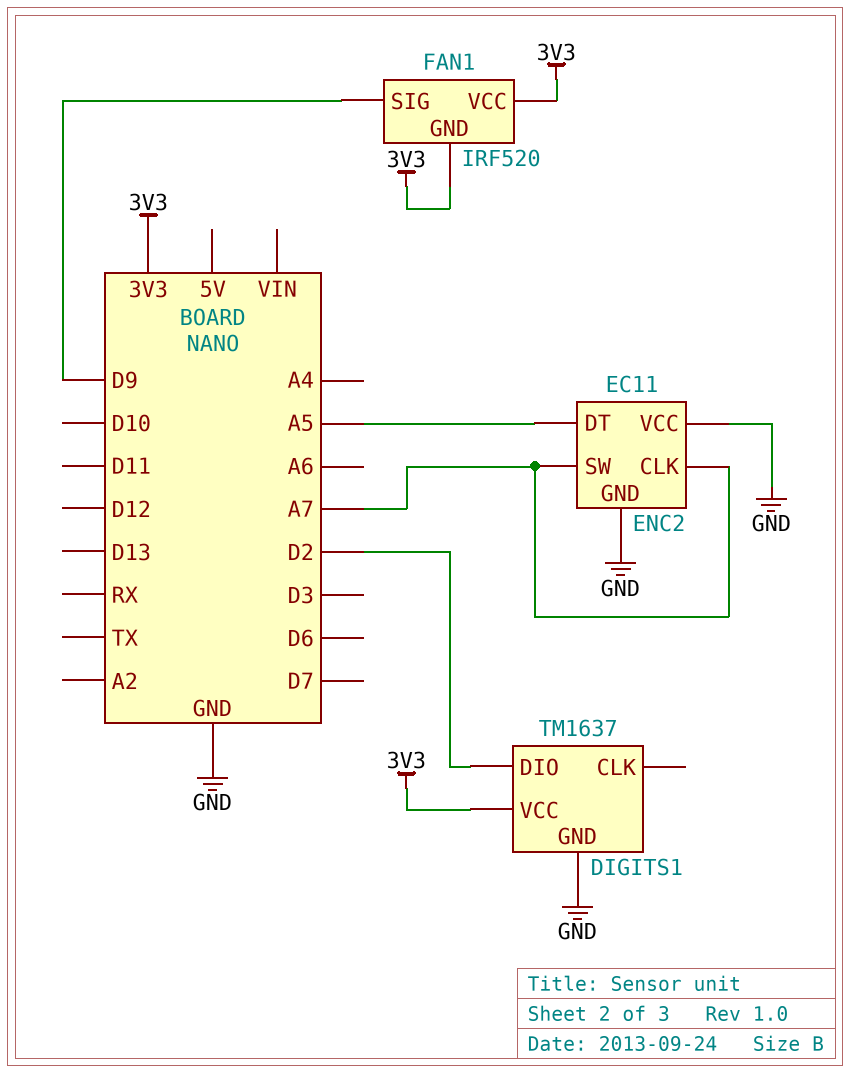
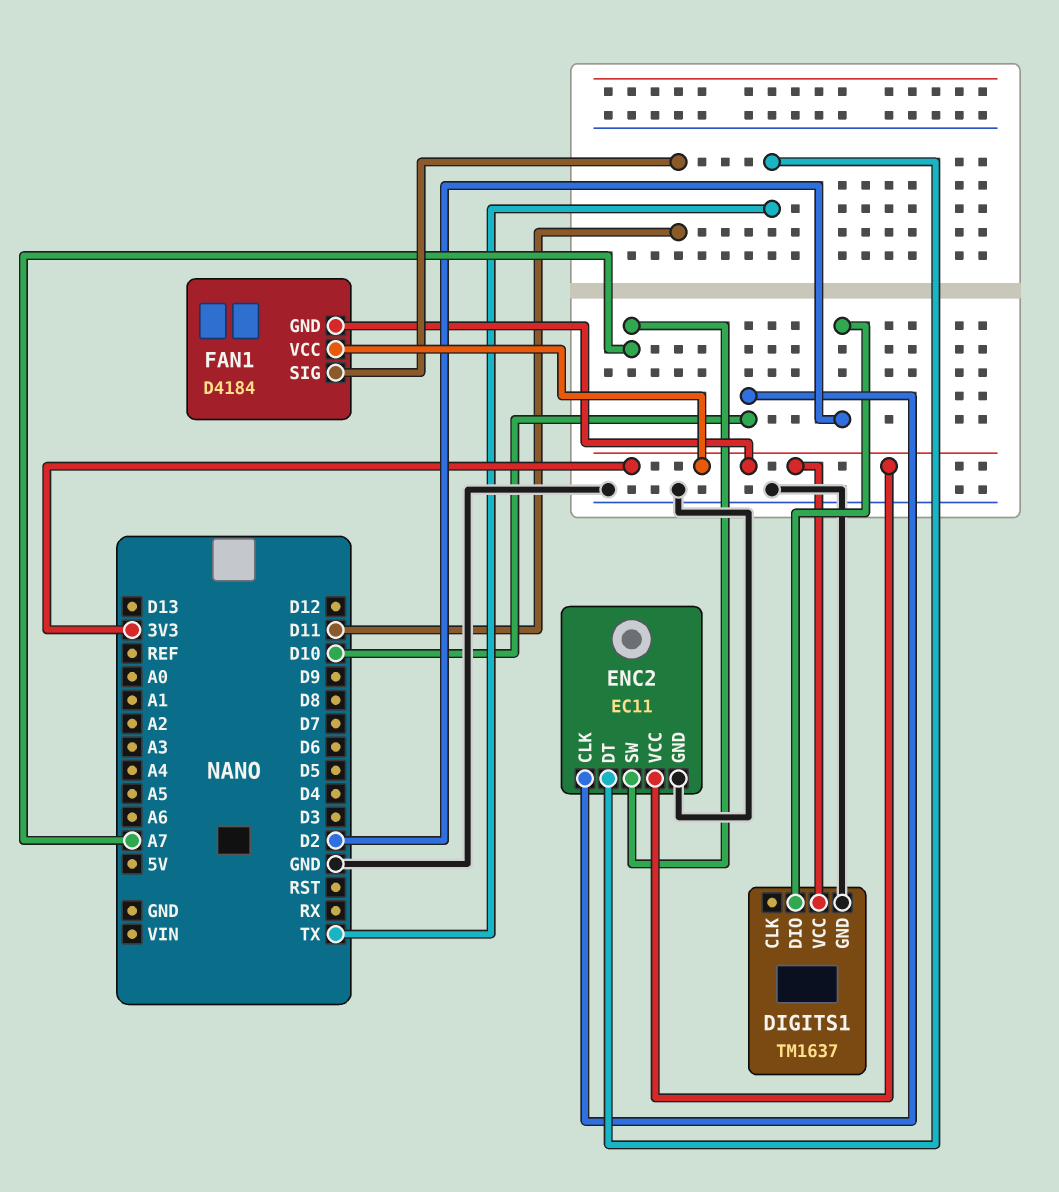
ENC2 pin CLK: A7 -> D10
ENC2 pin DT: A5 -> TX
ENC2 pin VCC: GND -> 3V3
FAN1: IRF520 -> D4184
FAN1 pin SIG: D9 -> D11

